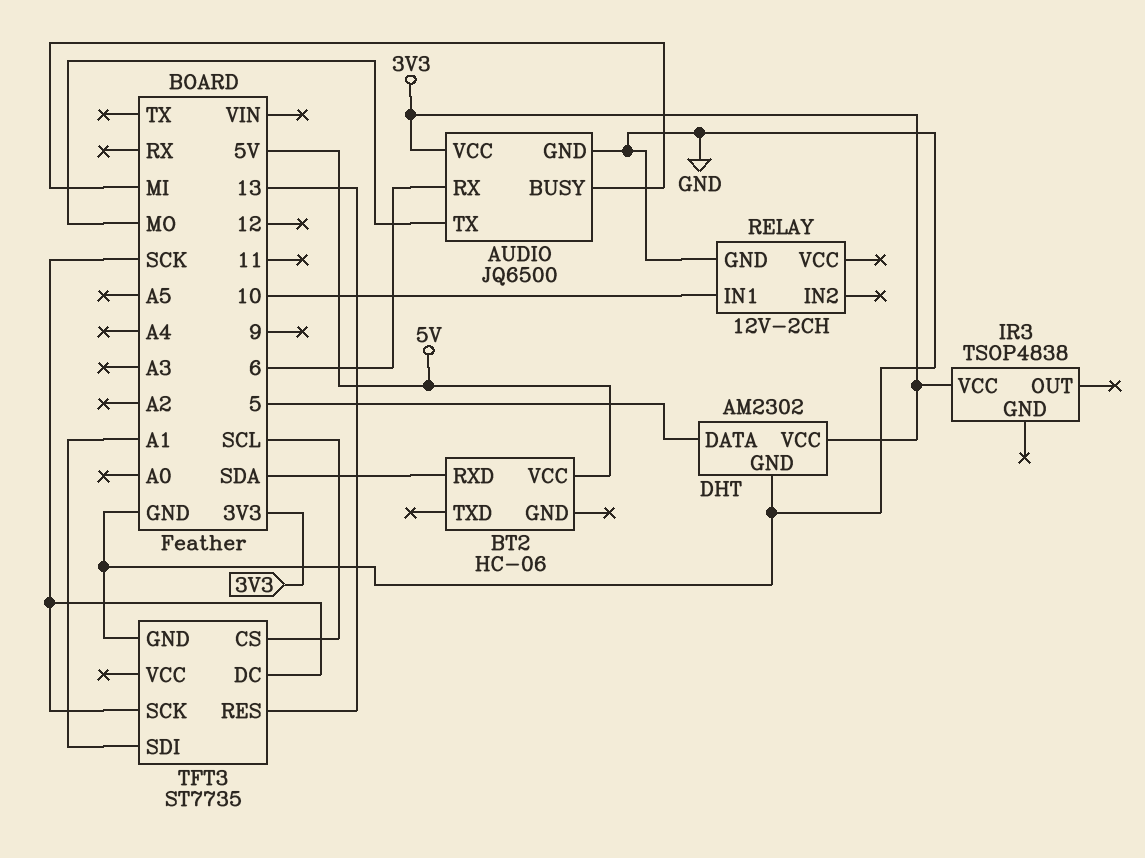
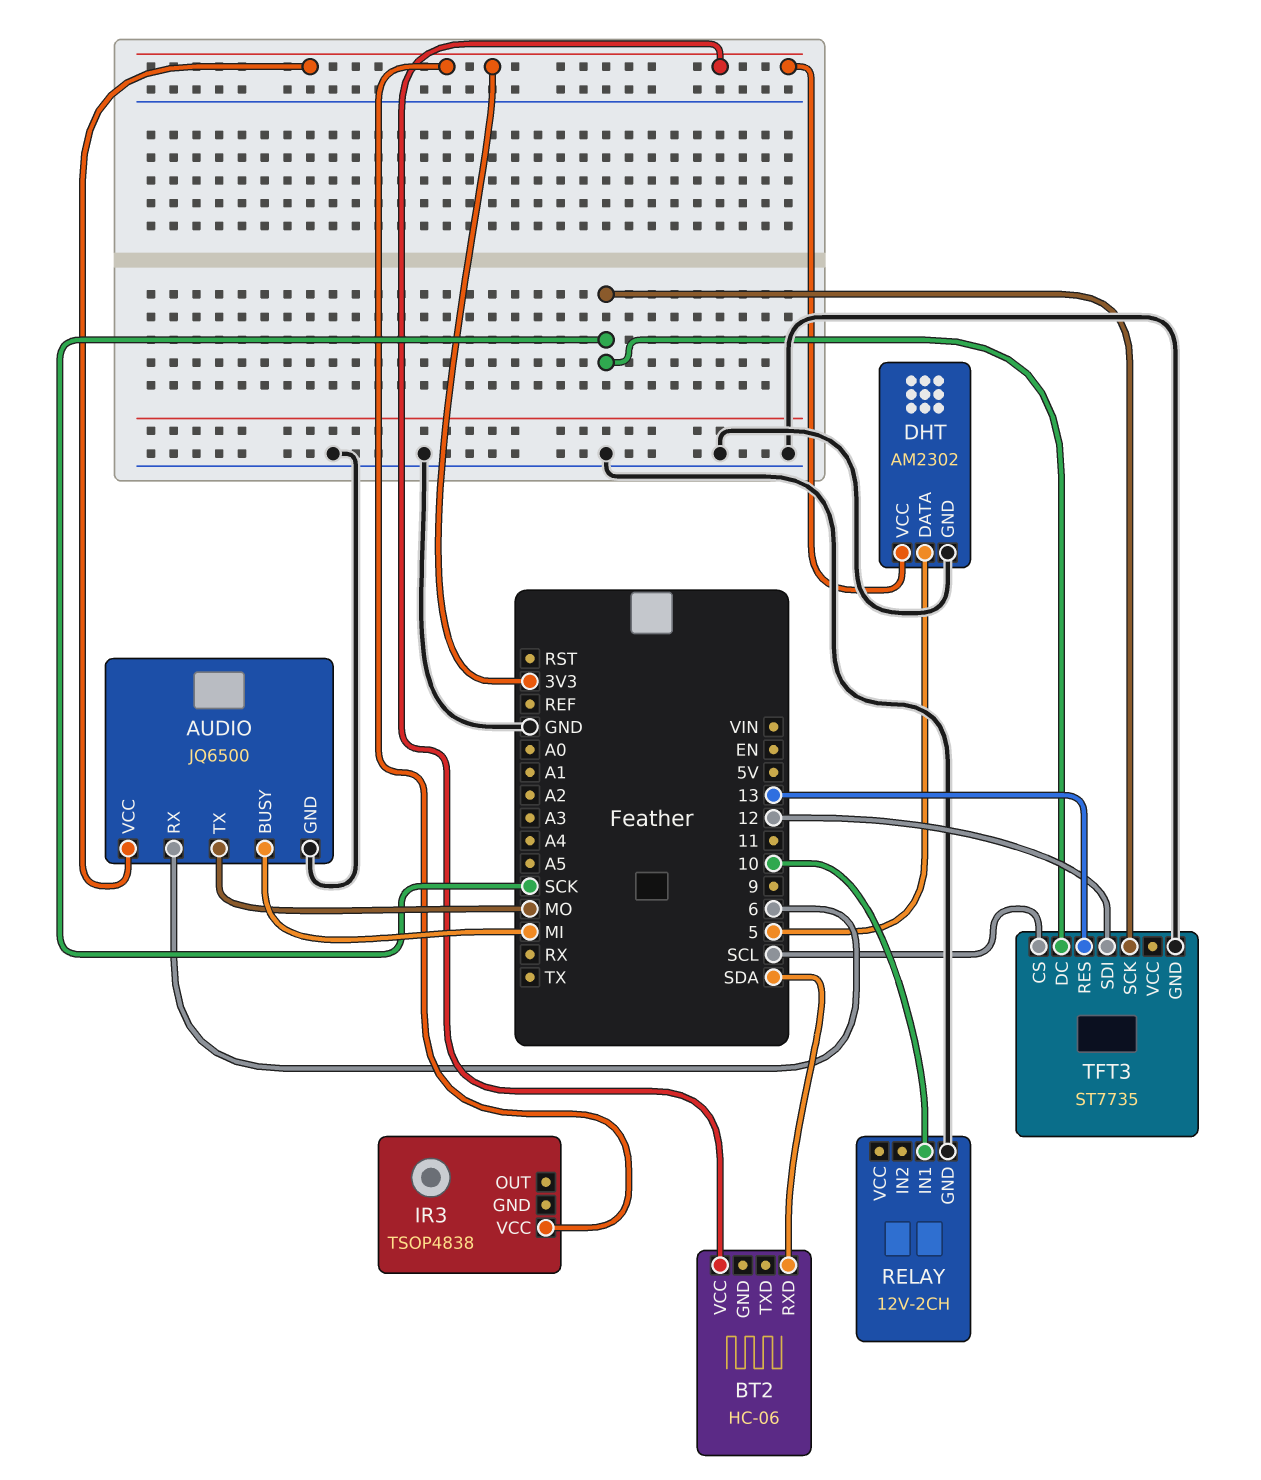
BT2 pin VCC: 5V -> 3V3
TFT3 pin SDI: A1 -> 12

